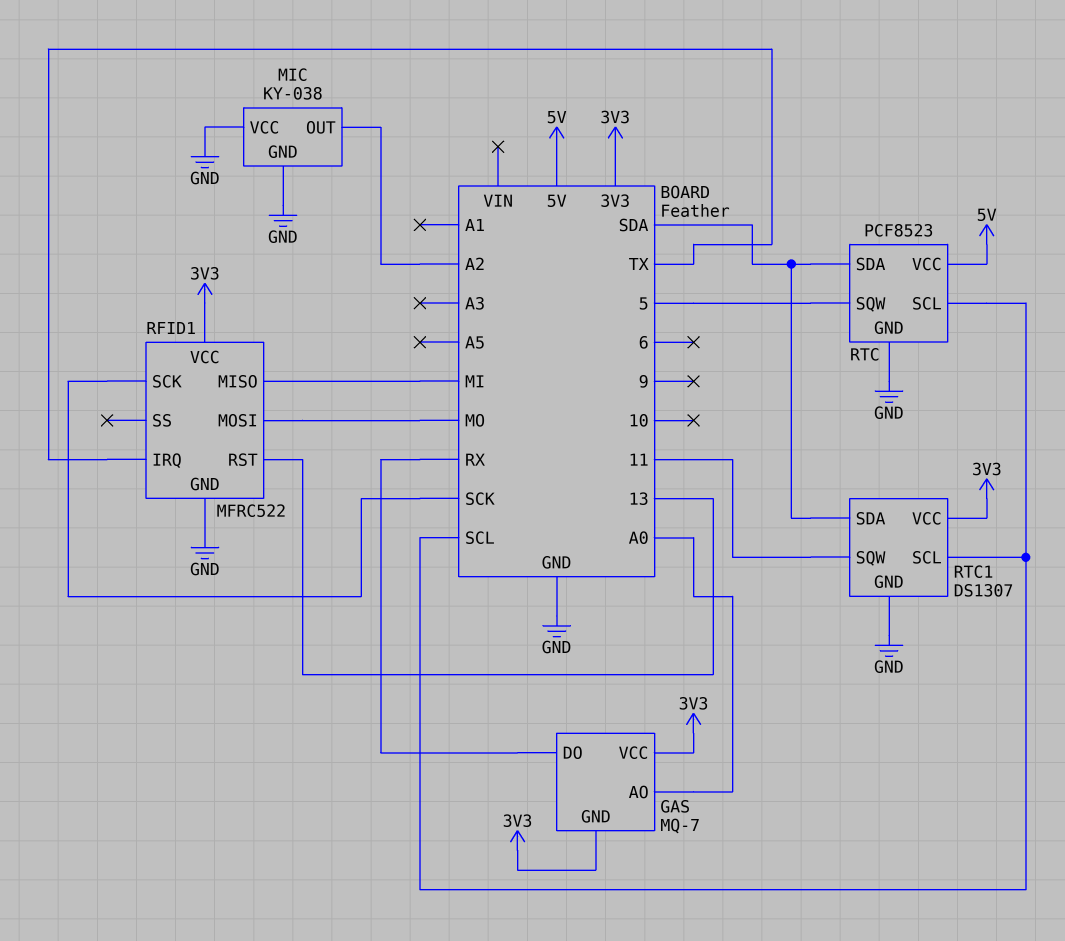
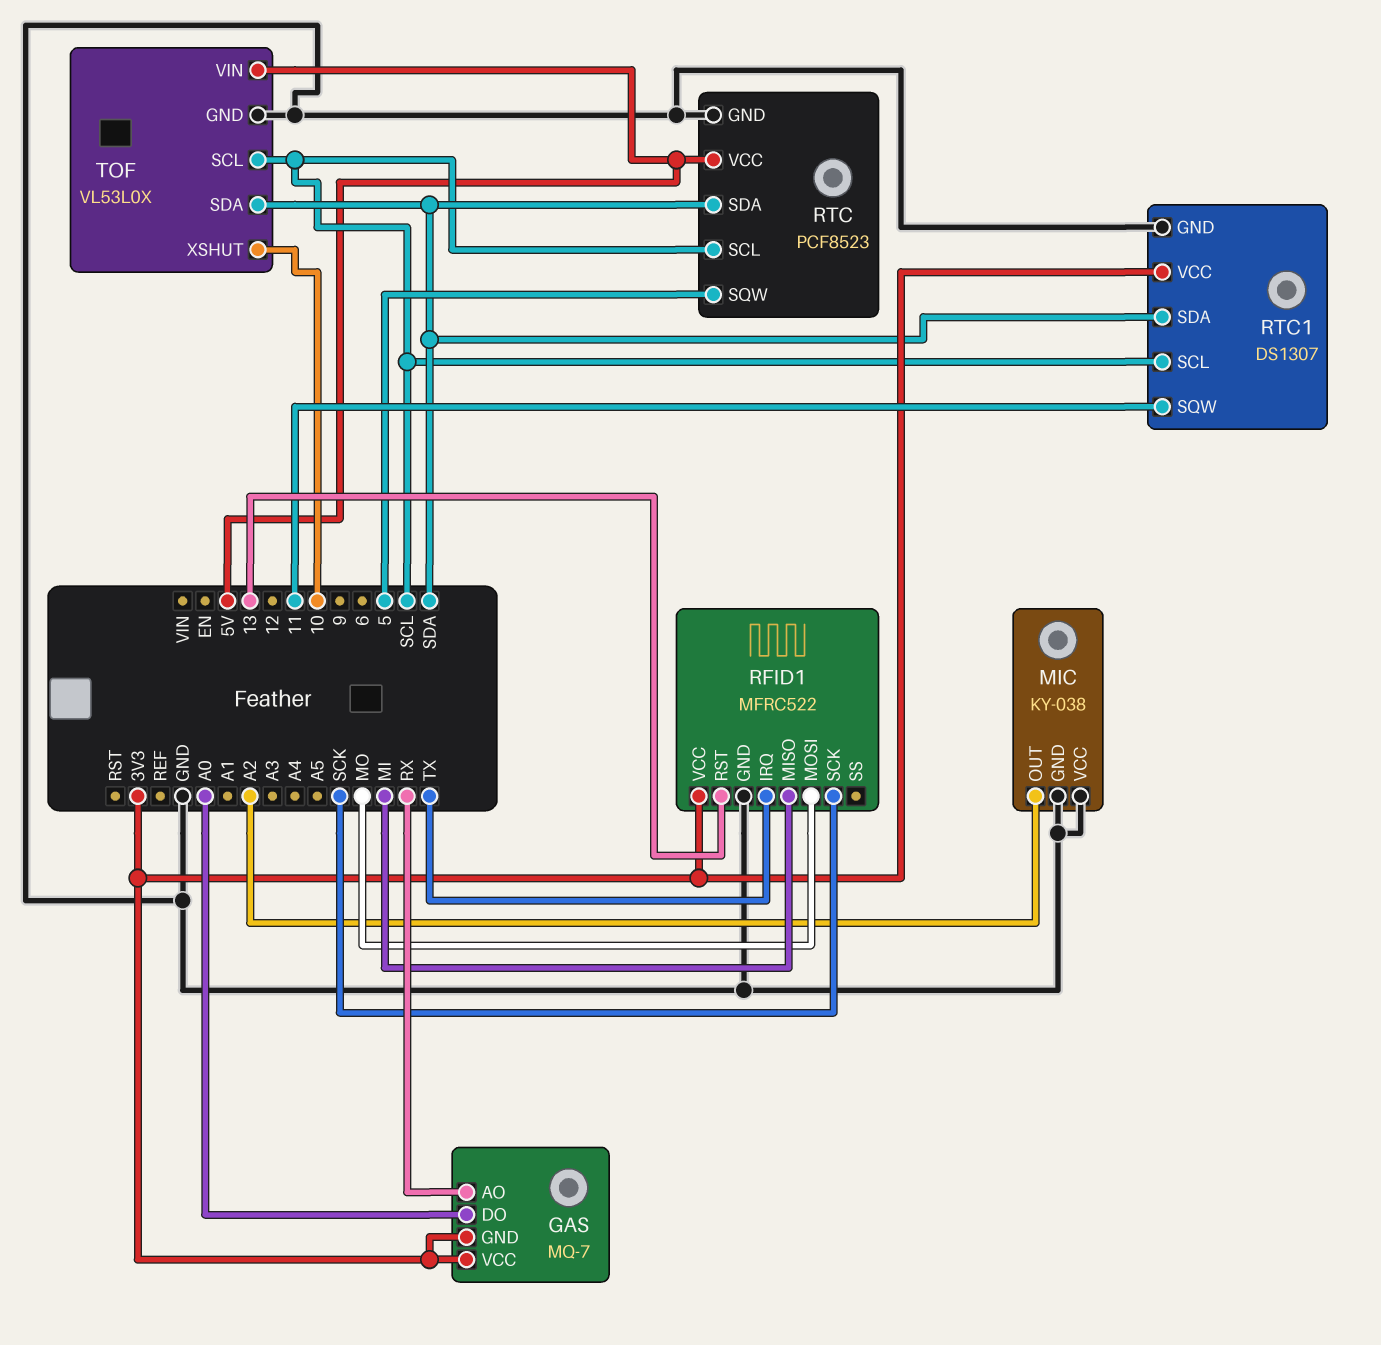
GAS pin AO: A0 -> RX
GAS pin DO: RX -> A0
TOF: none -> VL53L0X
TOF pin GND: none -> GND
TOF pin SCL: none -> SCL
TOF pin SDA: none -> SDA
TOF pin VIN: none -> 5V
TOF pin XSHUT: none -> 10

